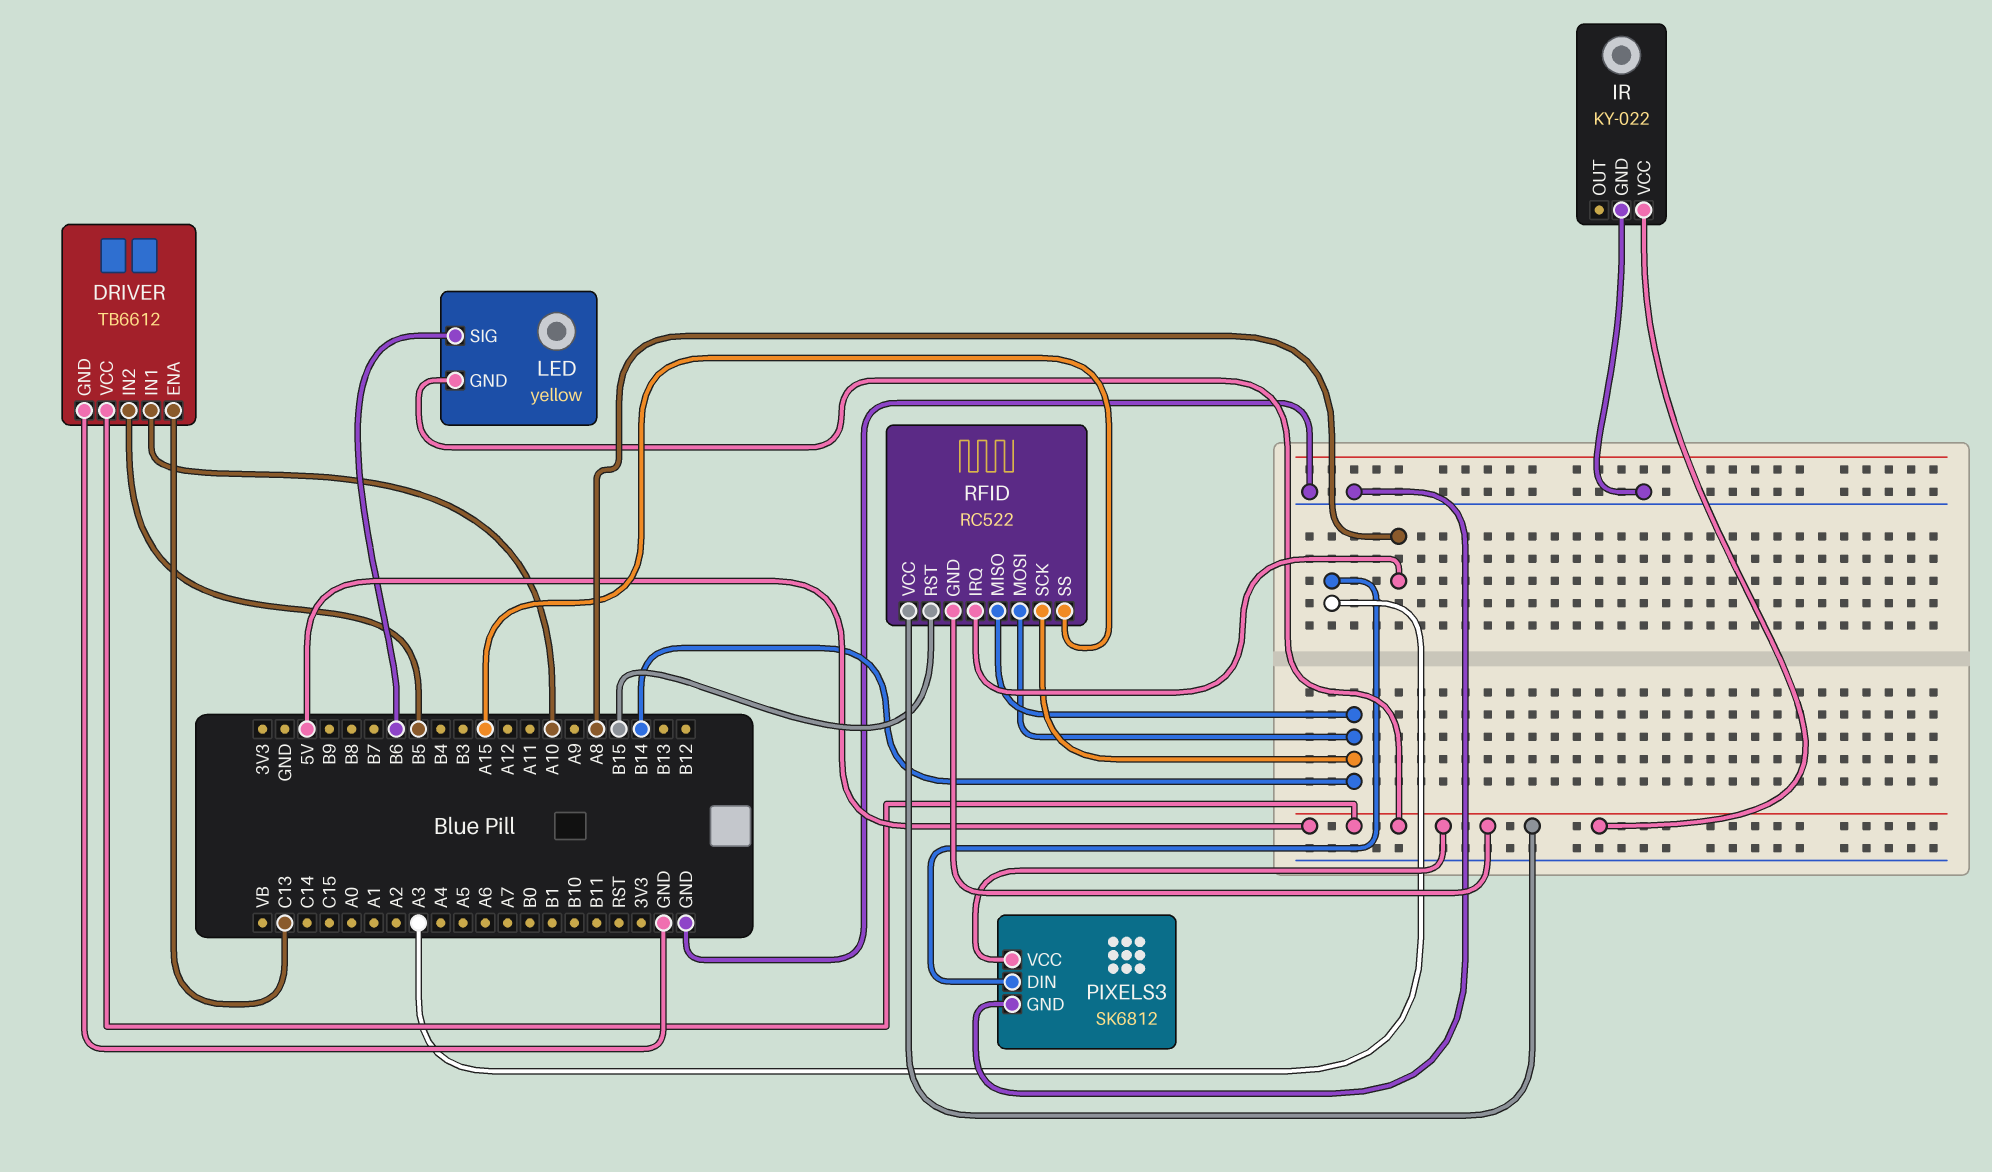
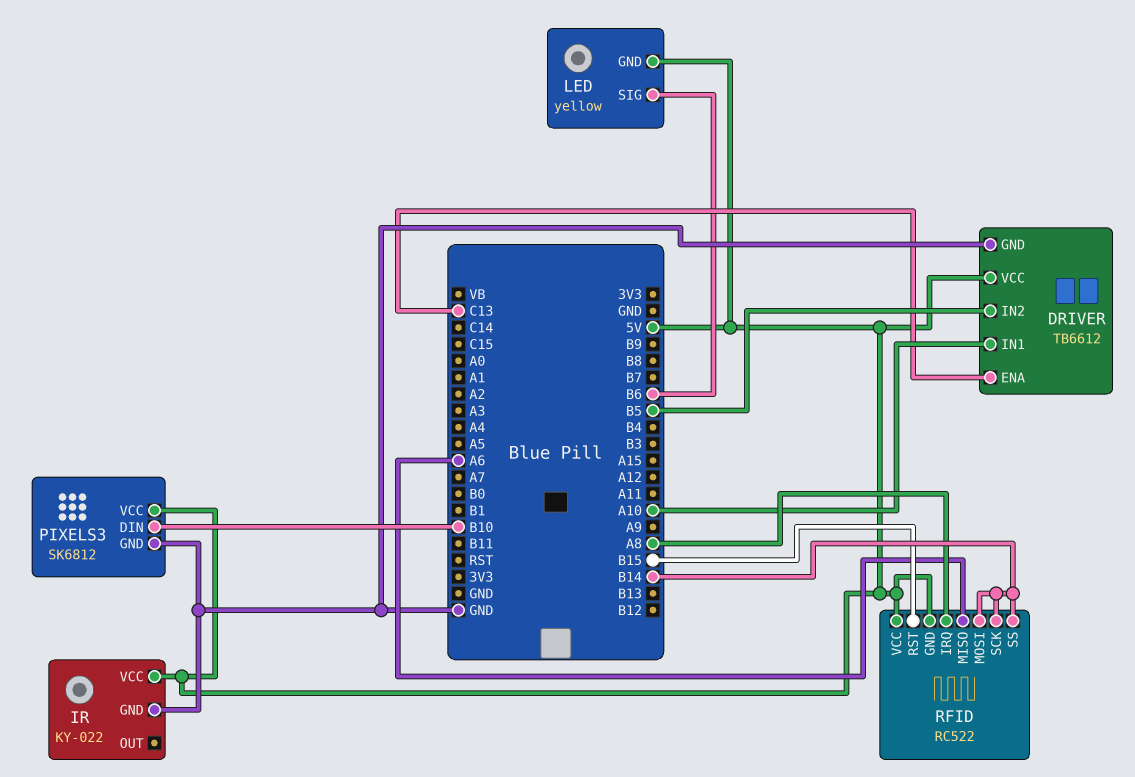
PIXELS3 pin DIN: A3 -> B10
RFID pin MISO: B14 -> A6
RFID pin SS: A15 -> B14

